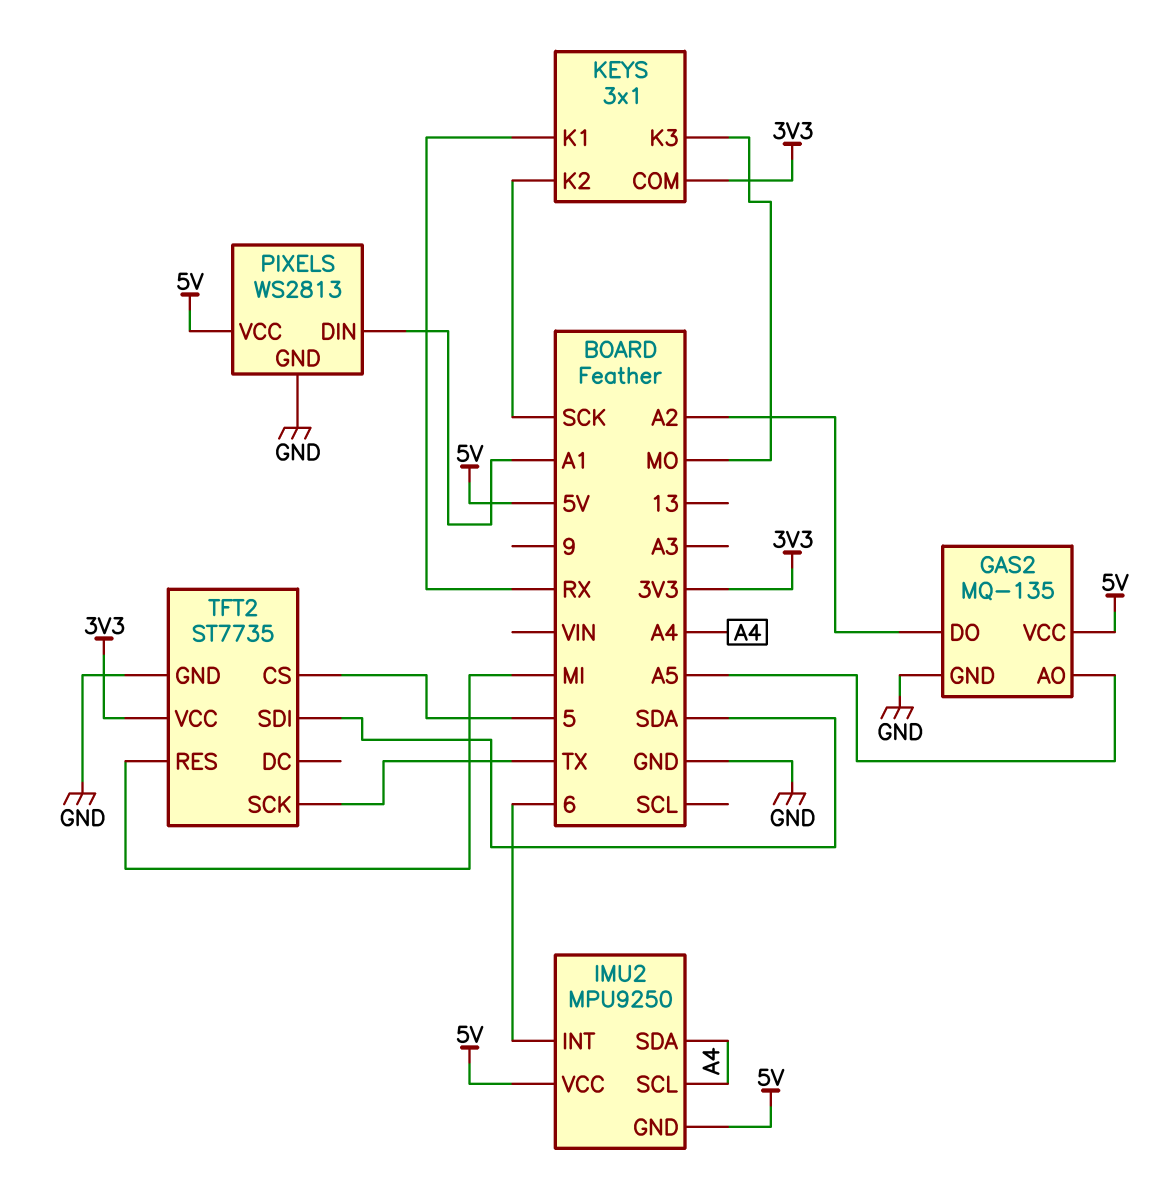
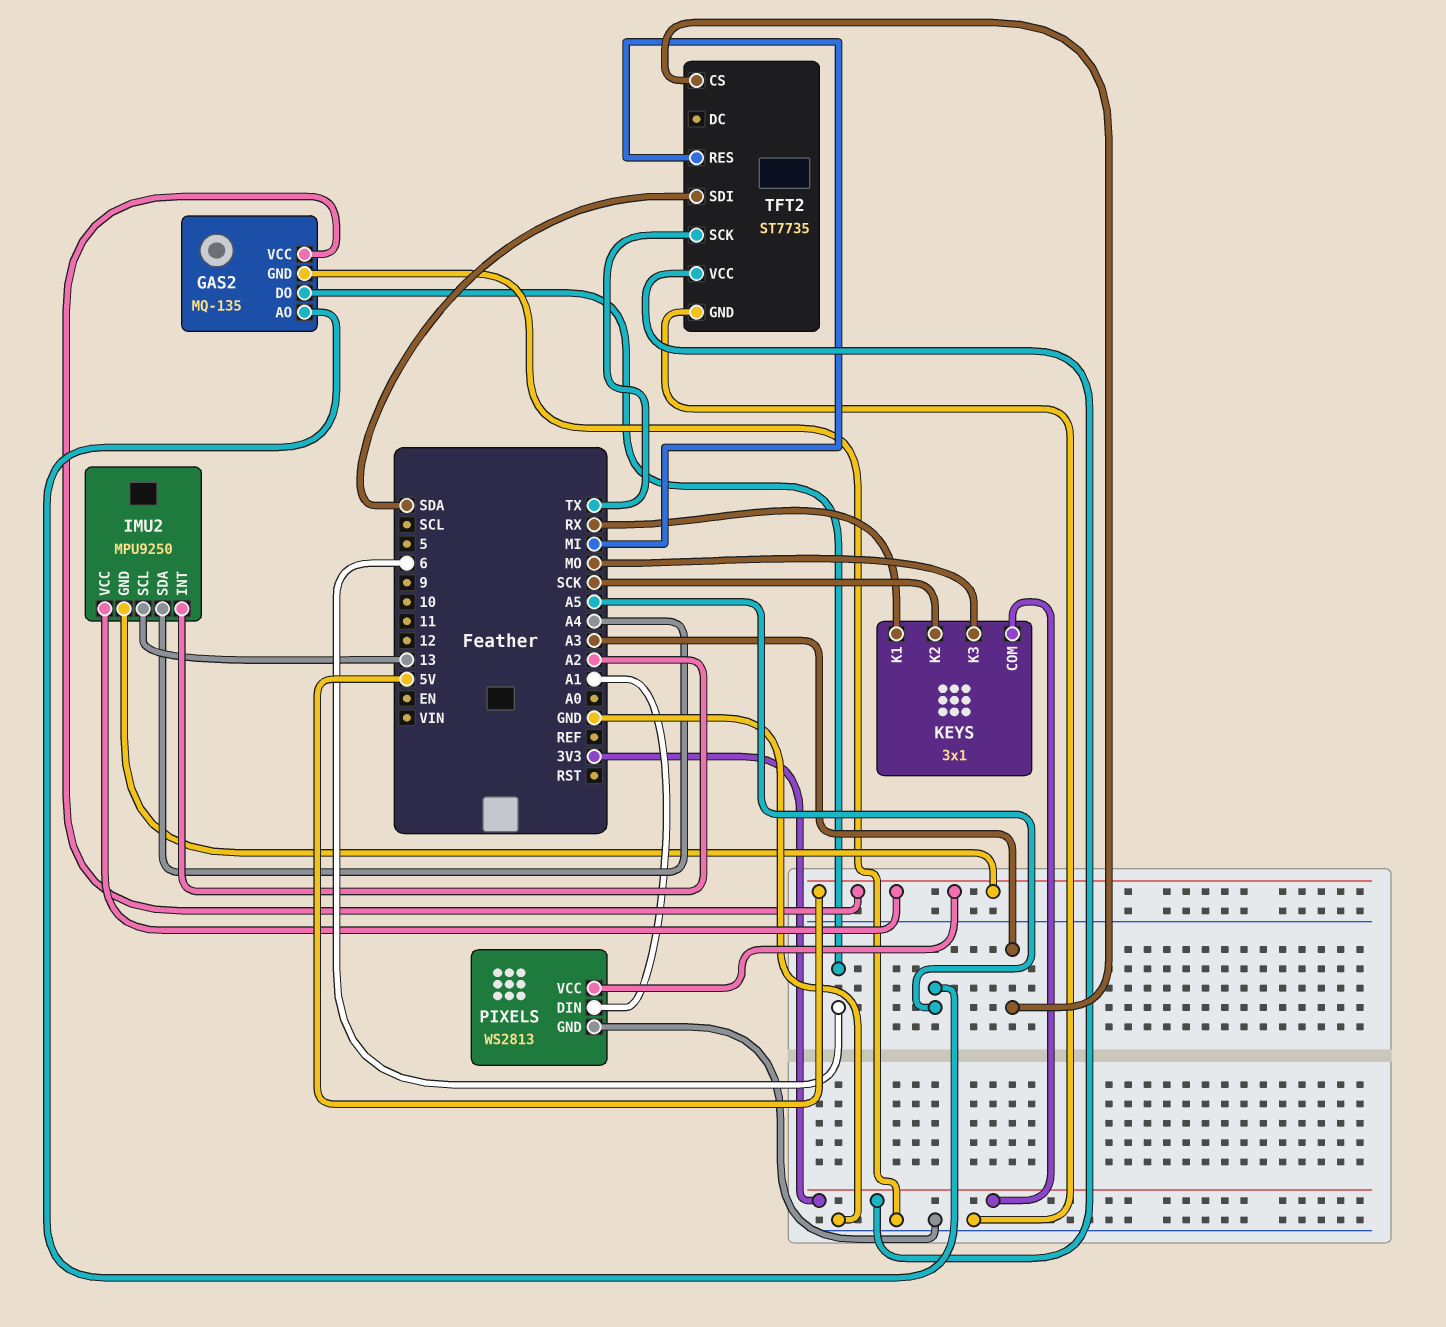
GAS2 pin DO: A2 -> 6
IMU2 pin INT: 6 -> A2
IMU2 pin SCL: A4 -> 13
TFT2 pin CS: 5 -> A3

